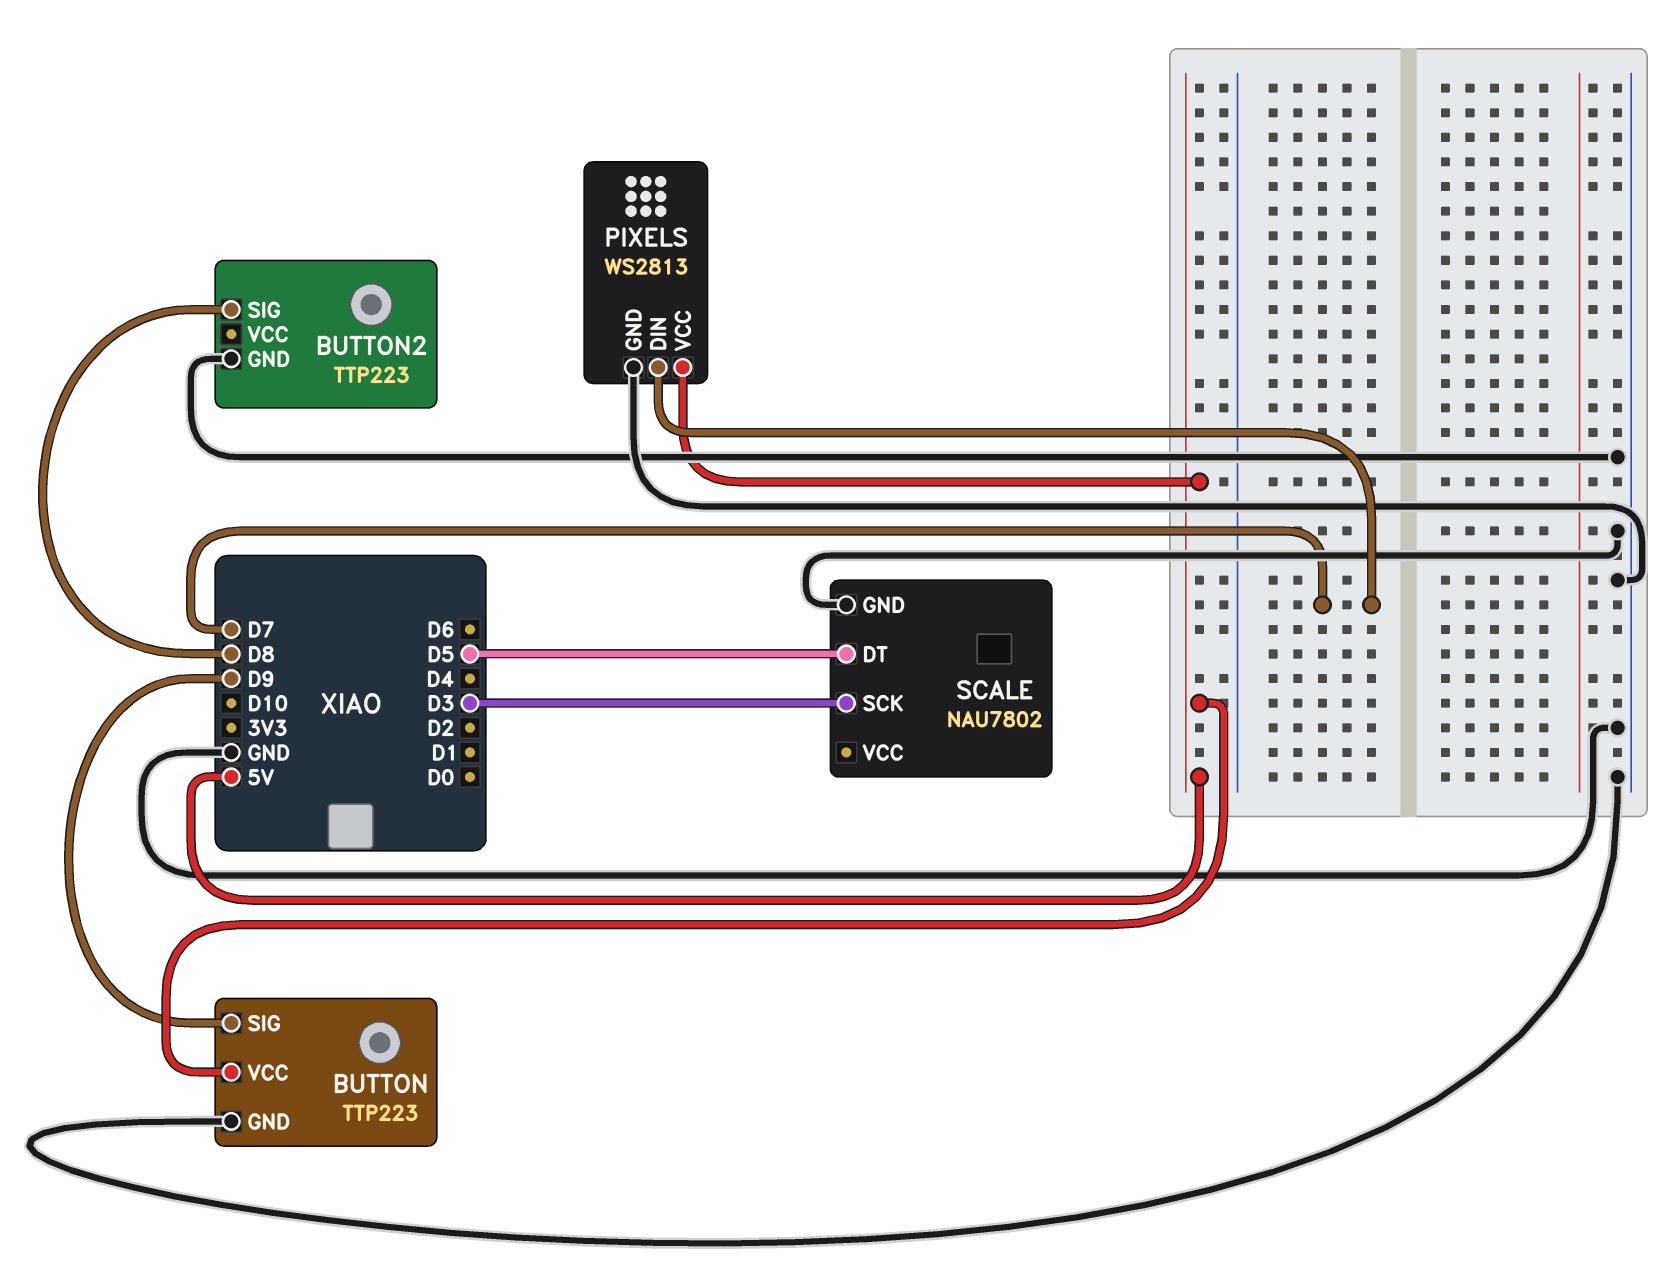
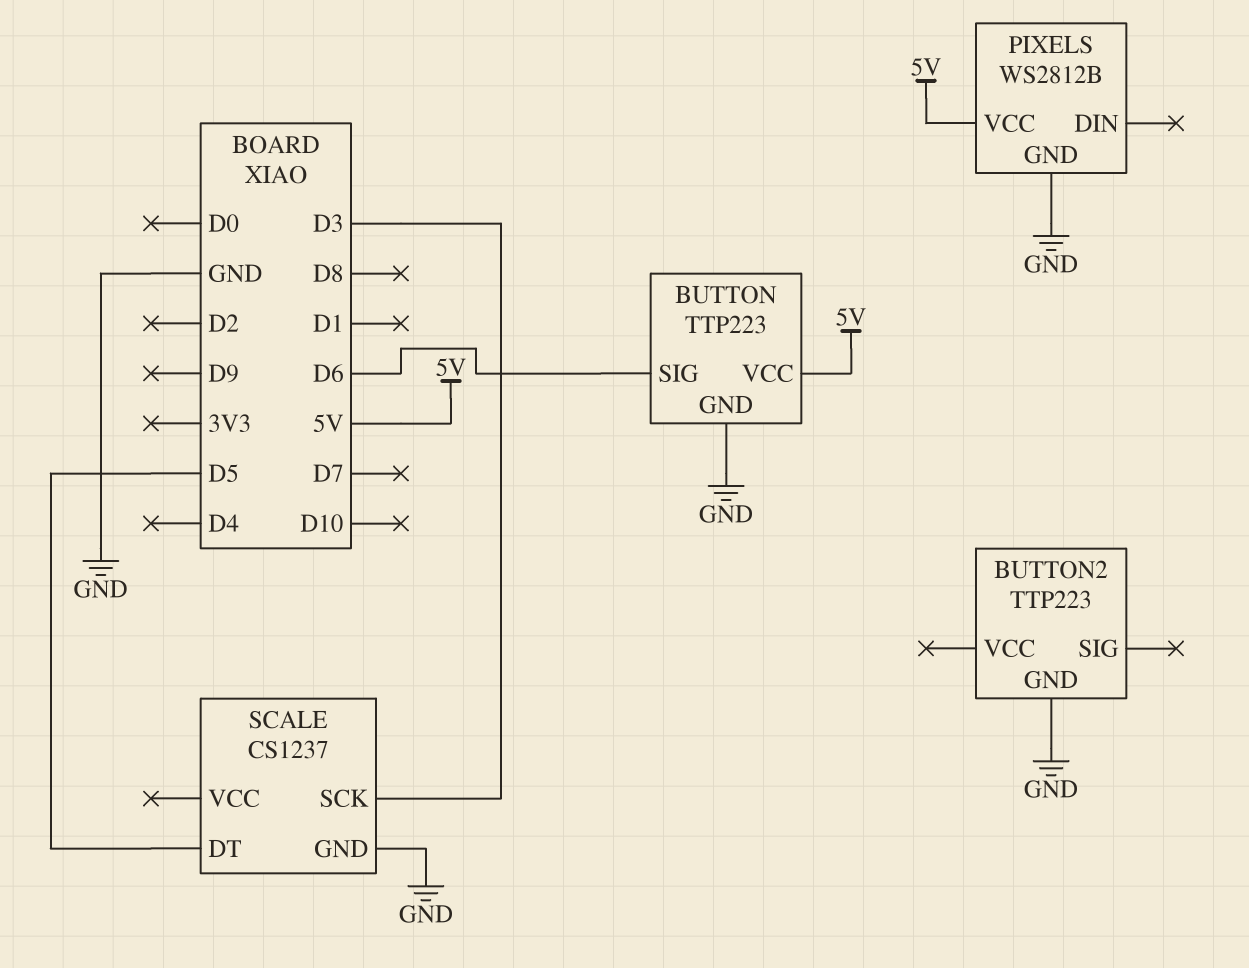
BUTTON pin SIG: D9 -> D6
BUTTON2 pin SIG: D8 -> none
PIXELS: WS2813 -> WS2812B
PIXELS pin DIN: D7 -> none
SCALE: NAU7802 -> CS1237

